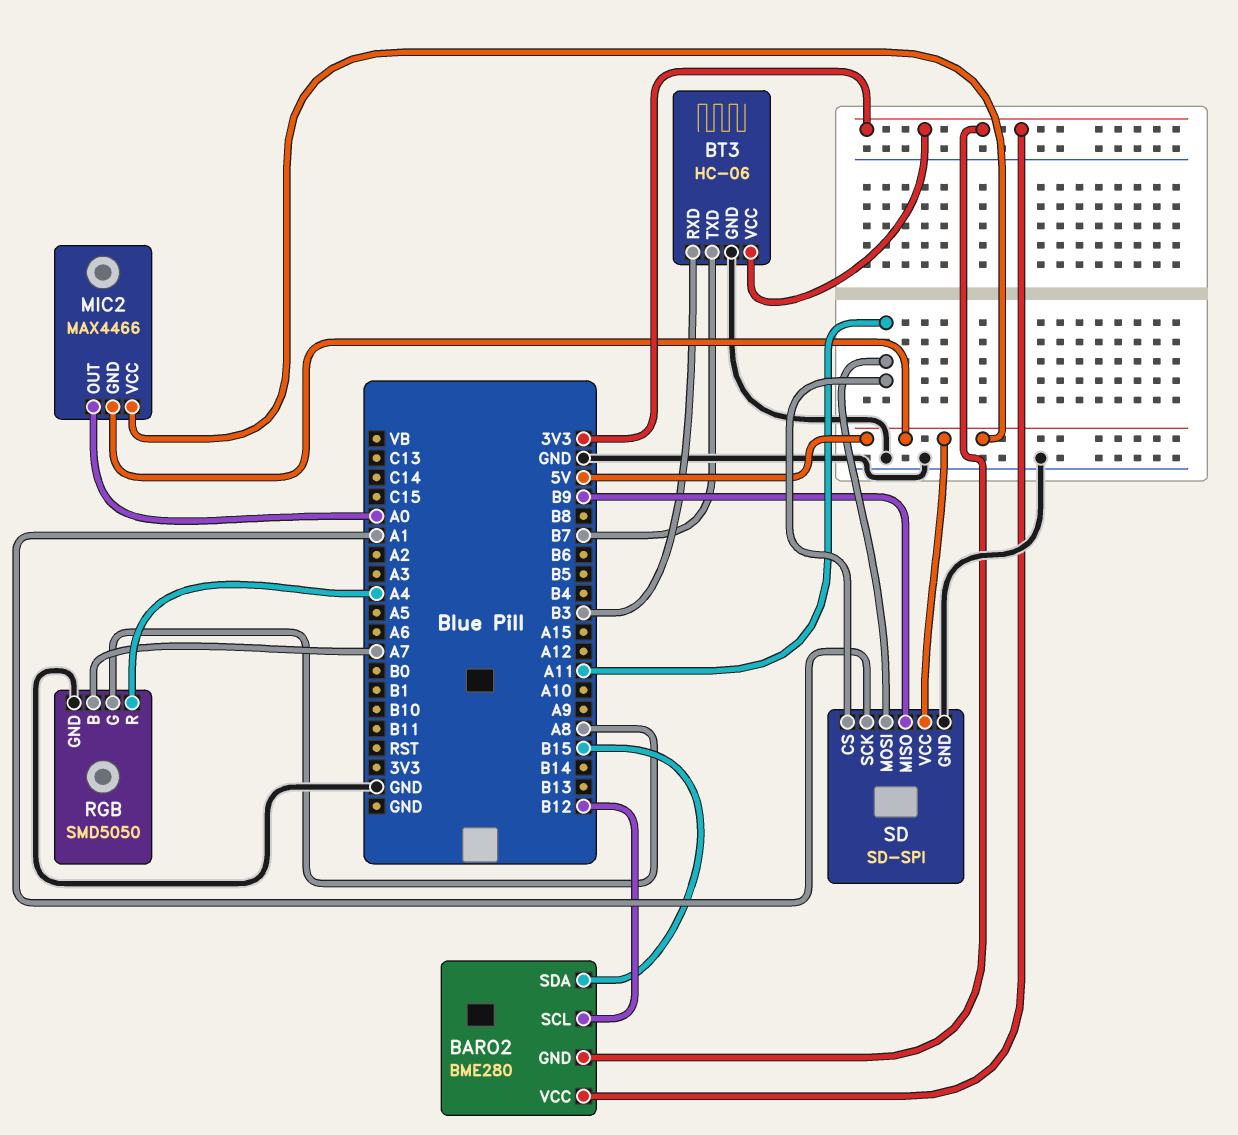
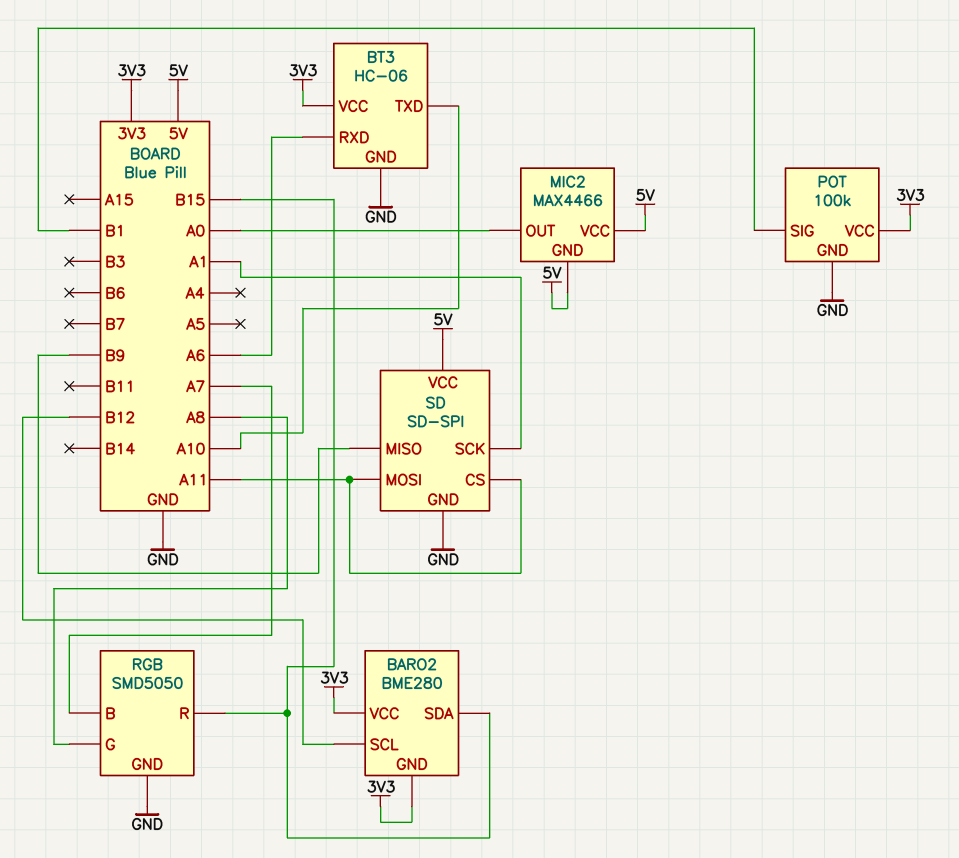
BT3 pin RXD: B3 -> A6
BT3 pin TXD: B7 -> A10
POT: none -> 100k
POT pin GND: none -> GND
POT pin SIG: none -> B1
POT pin VCC: none -> 3V3
RGB pin R: A4 -> B15

